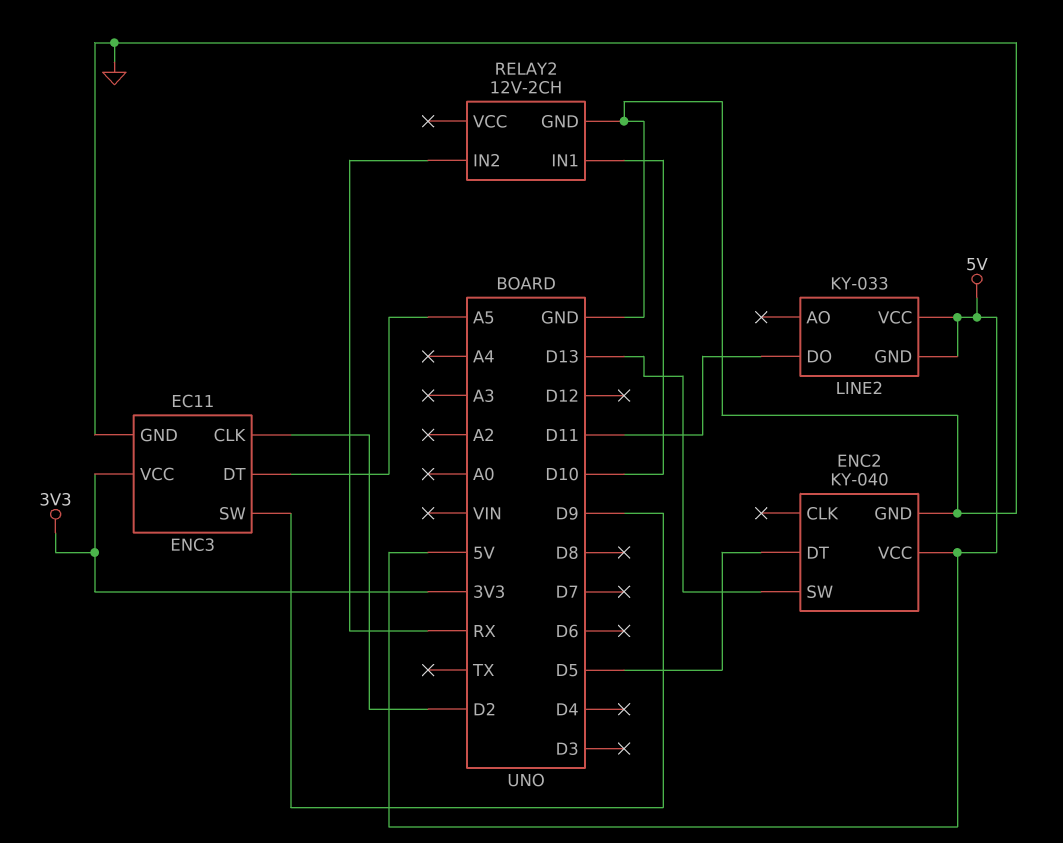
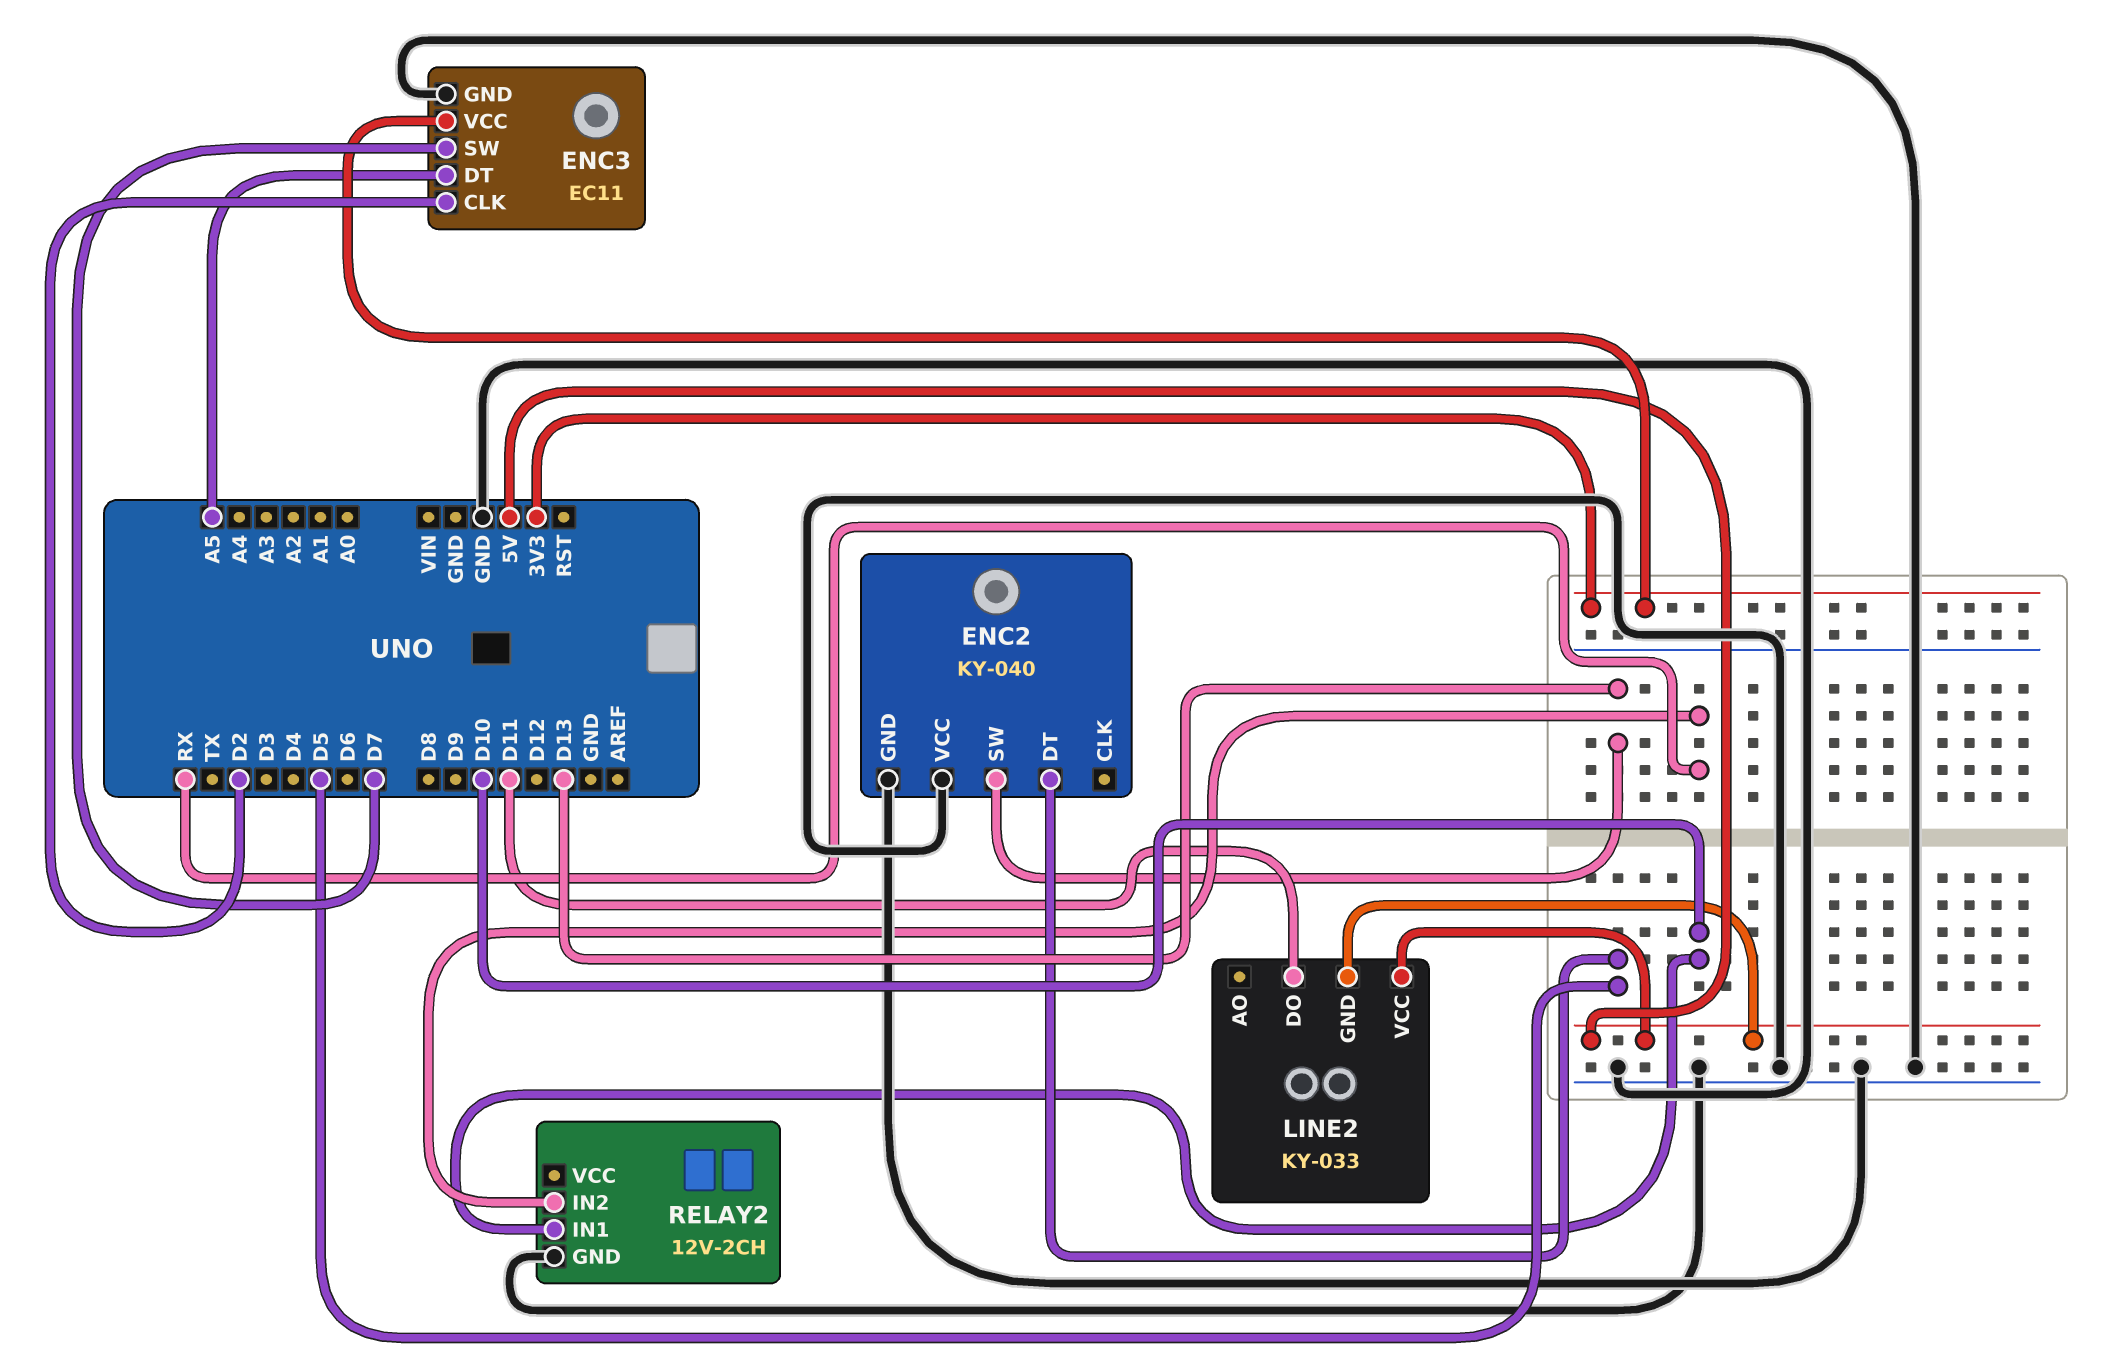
ENC2 pin VCC: 5V -> GND
ENC3 pin SW: D9 -> D7

